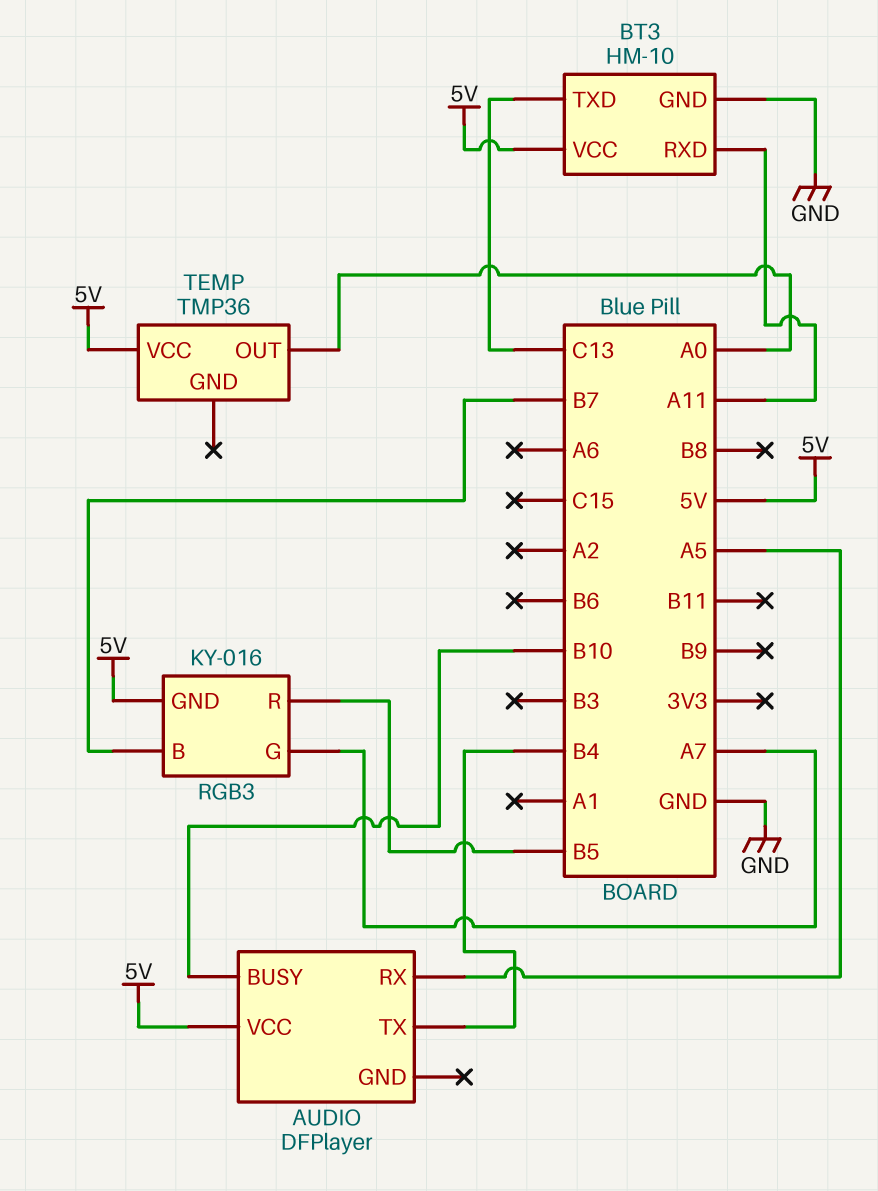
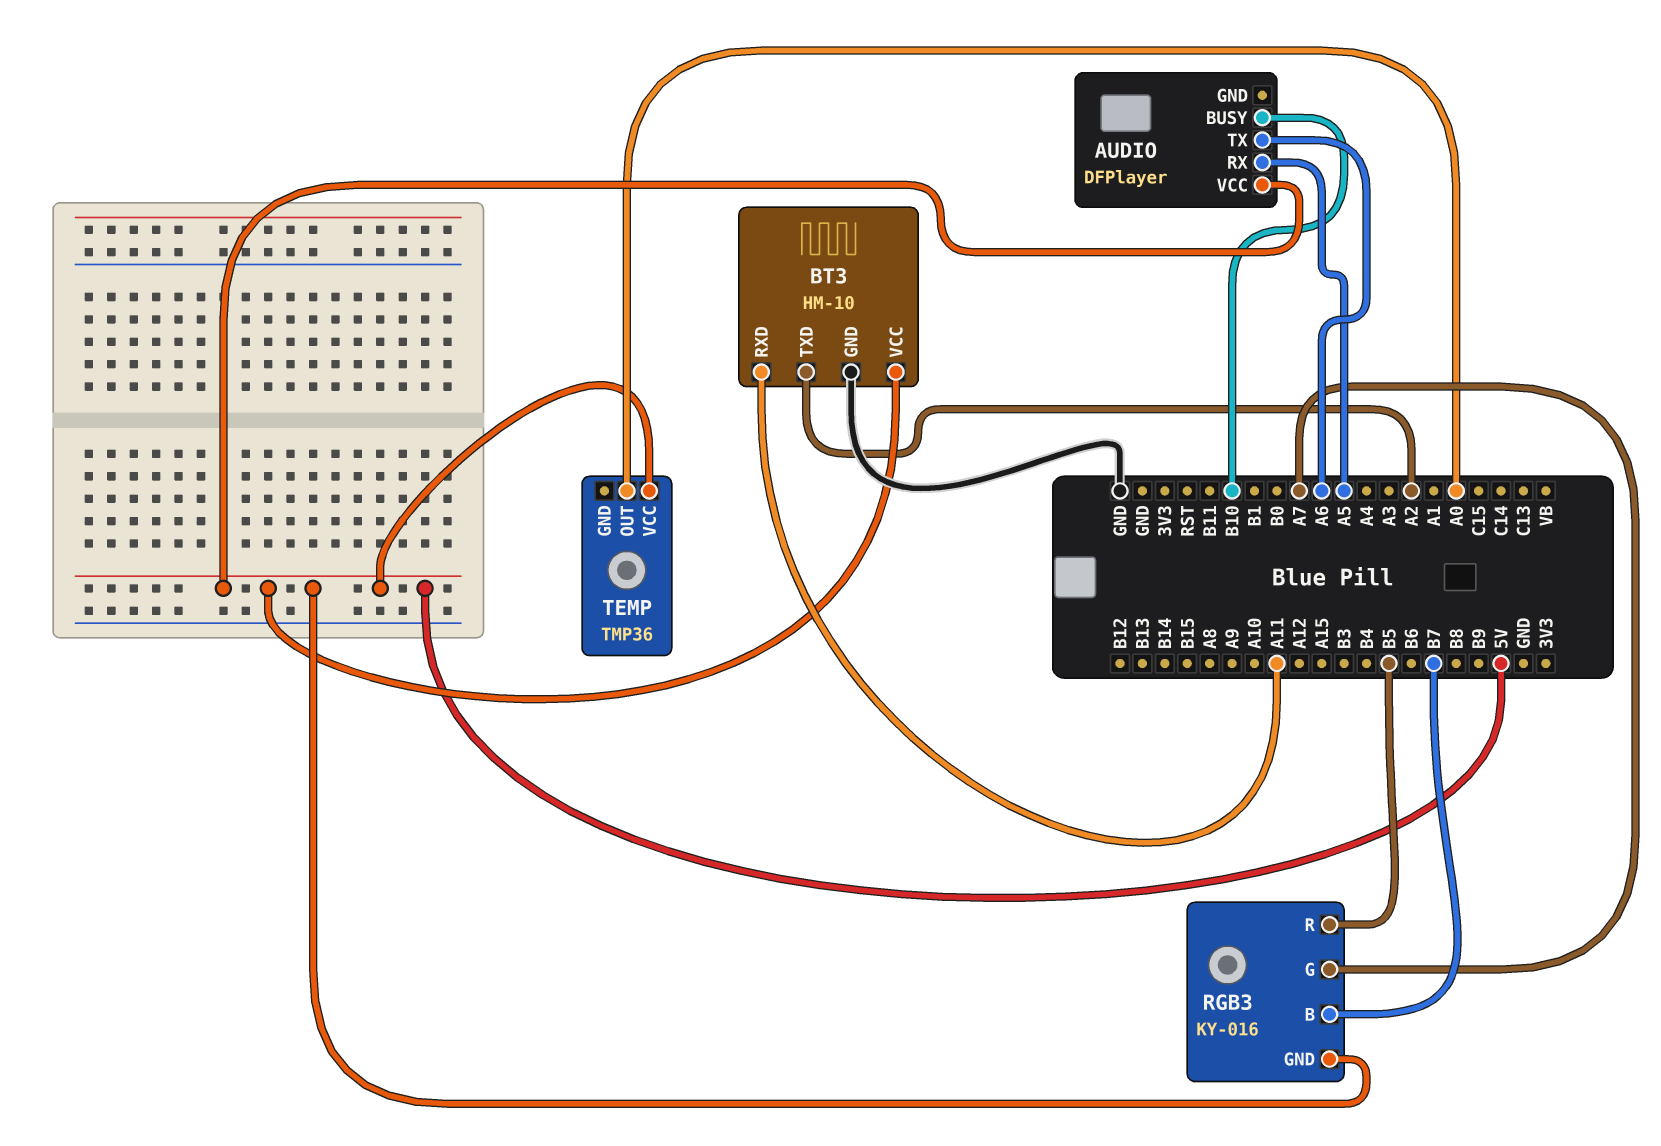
AUDIO pin TX: B4 -> A6
BT3 pin TXD: C13 -> A2

